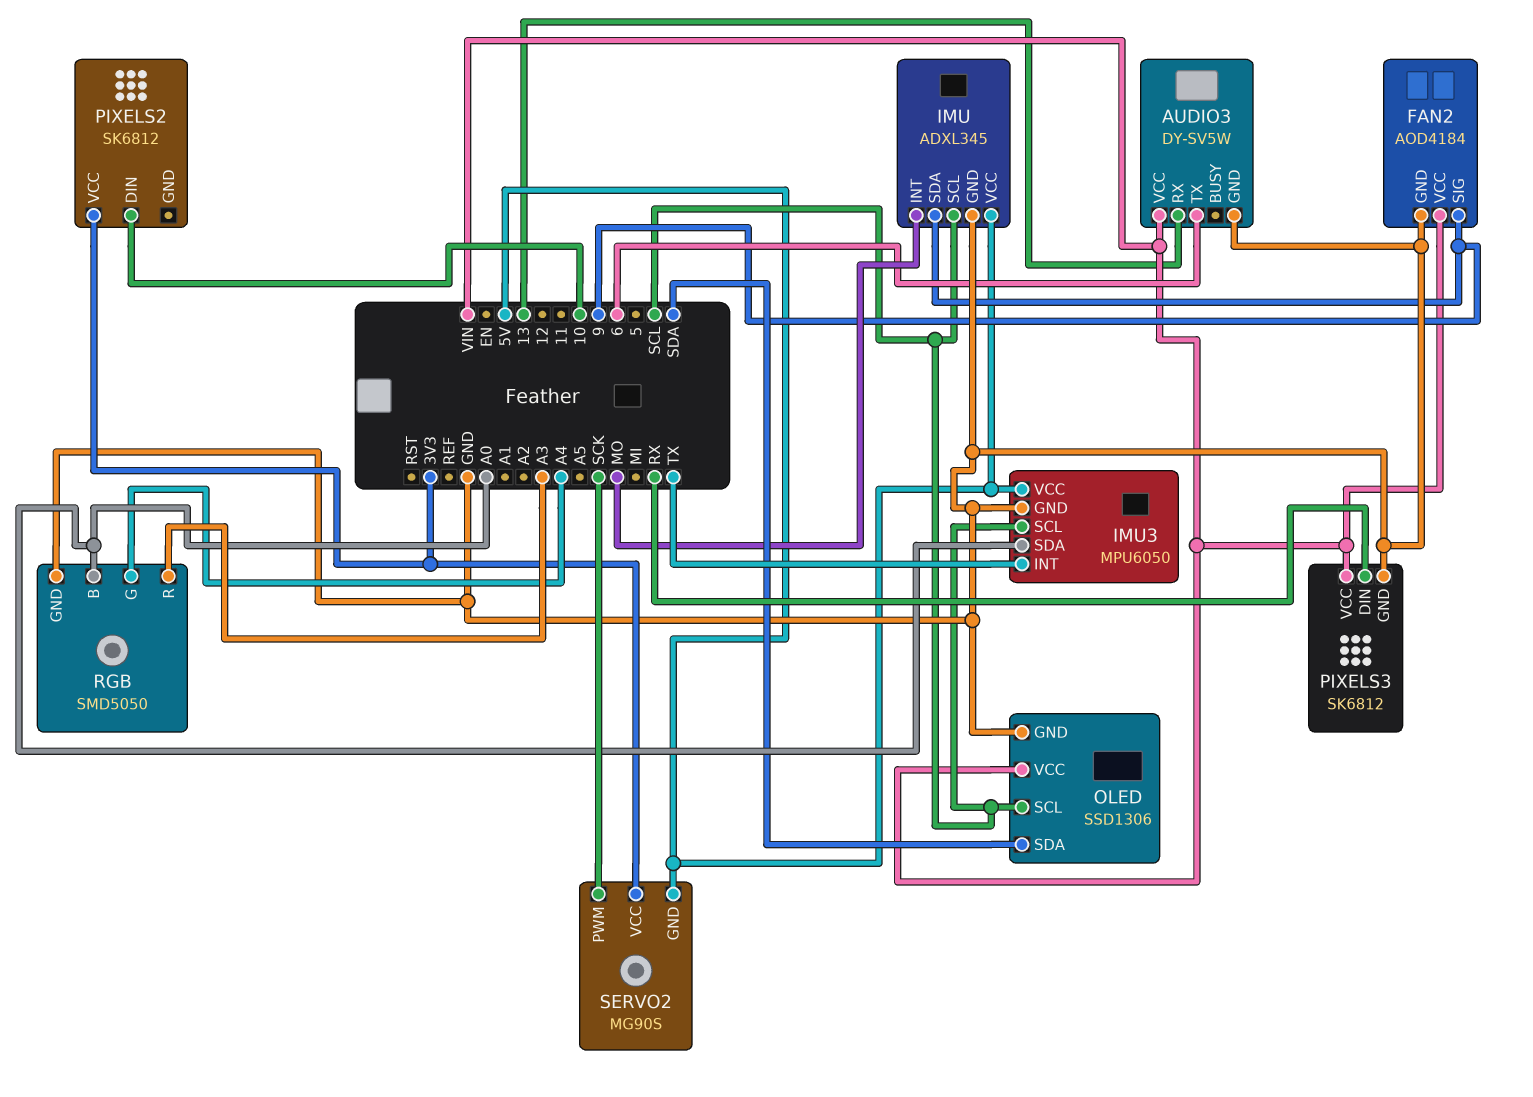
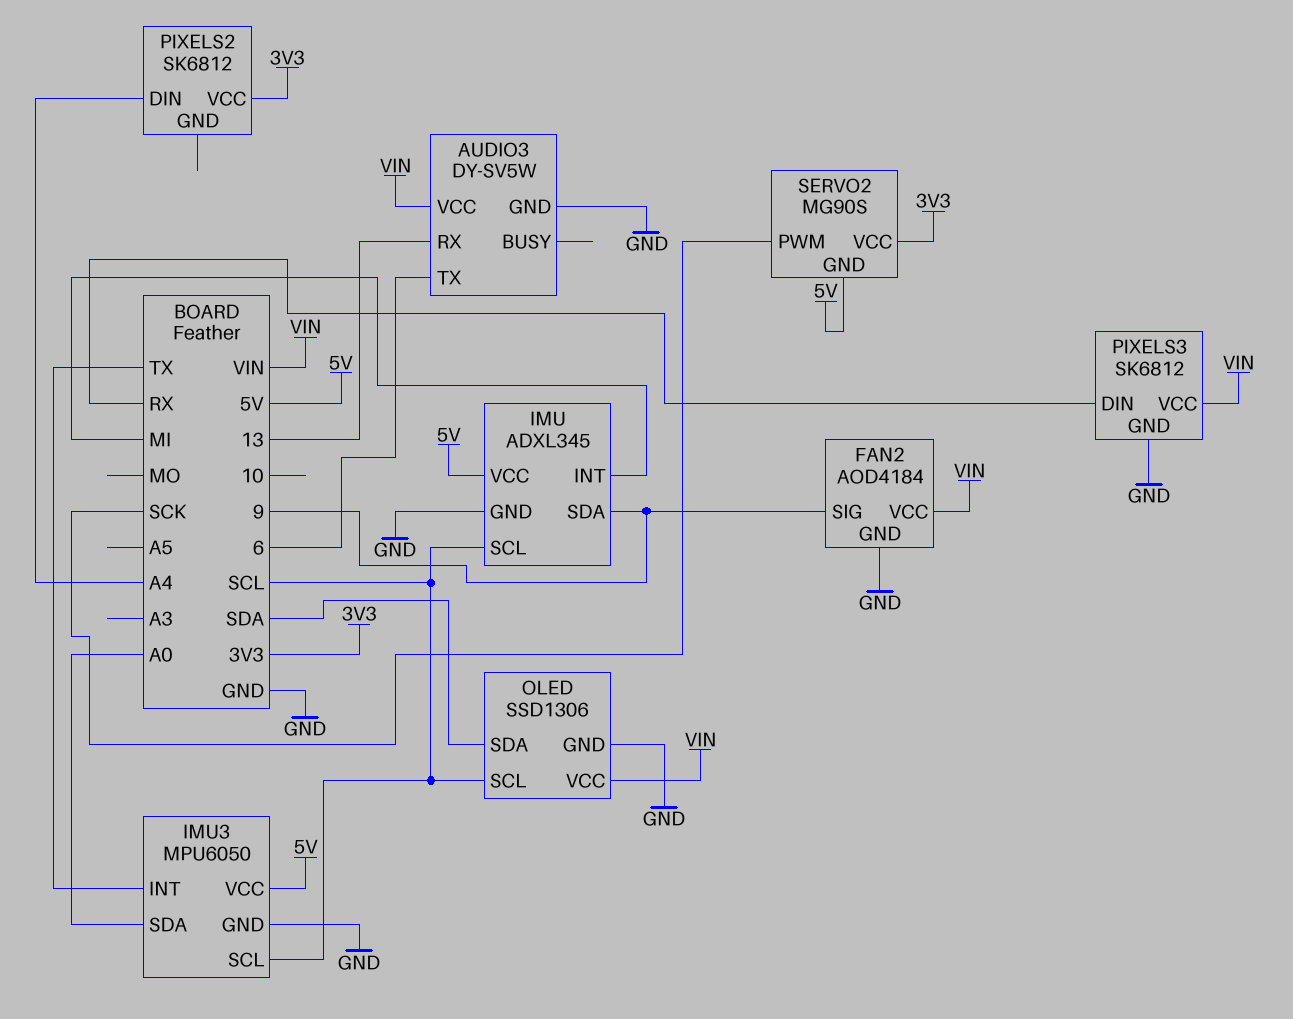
IMU pin INT: MO -> MI
PIXELS2 pin DIN: 10 -> A4
RGB: SMD5050 -> none
RGB pin B: A0 -> none
RGB pin G: A4 -> none
RGB pin GND: GND -> none
RGB pin R: A3 -> none

